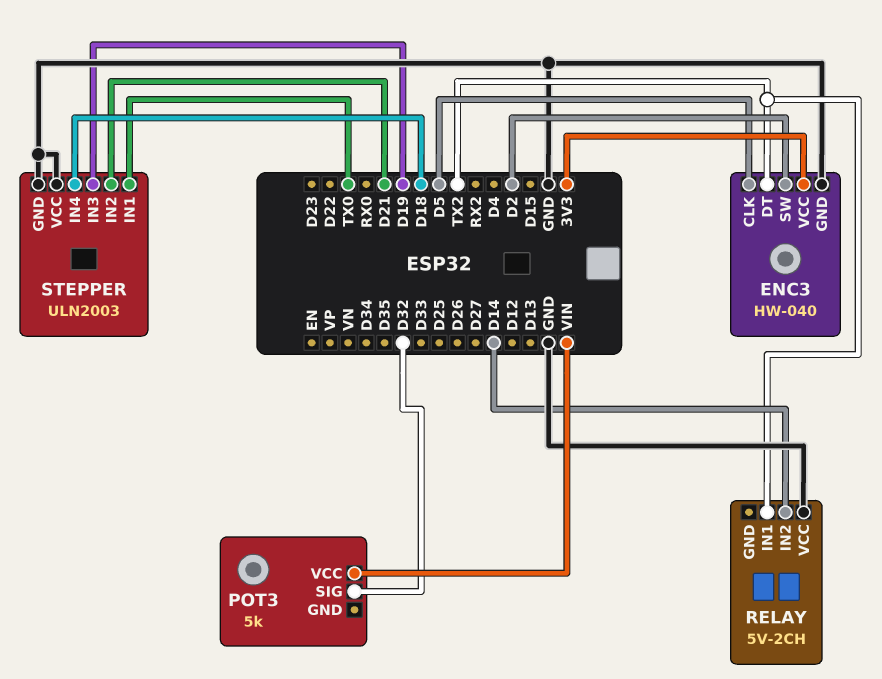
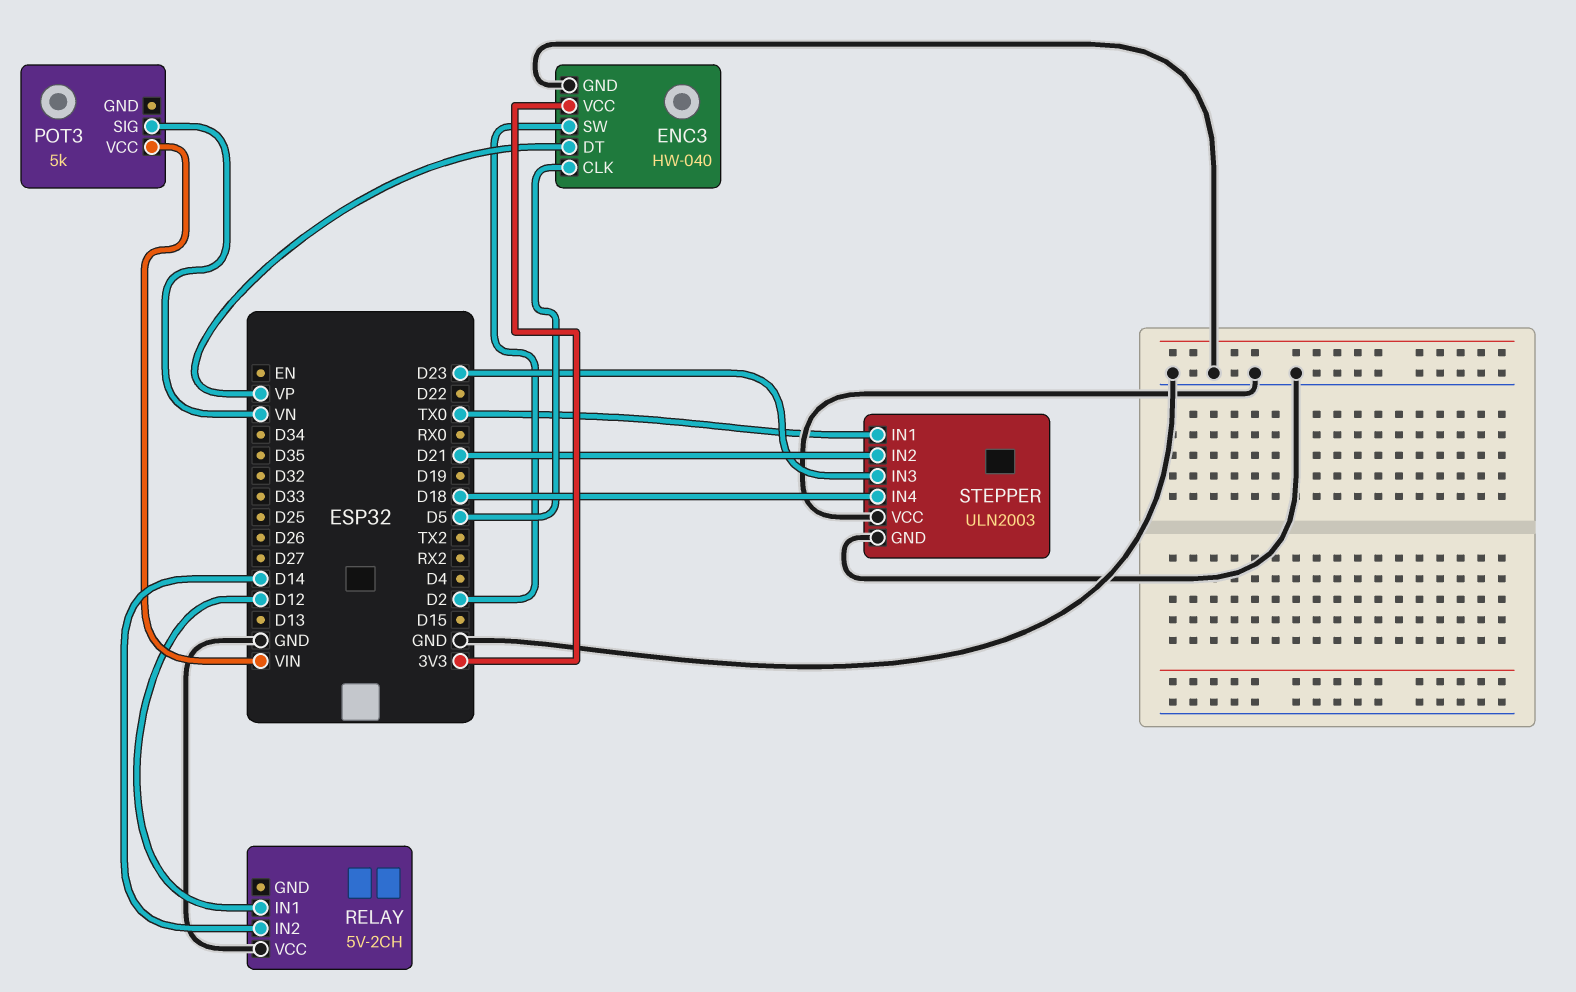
ENC3 pin DT: TX2 -> VP
POT3 pin SIG: D32 -> VN
RELAY pin IN1: TX2 -> D12
STEPPER pin IN3: D19 -> D23

